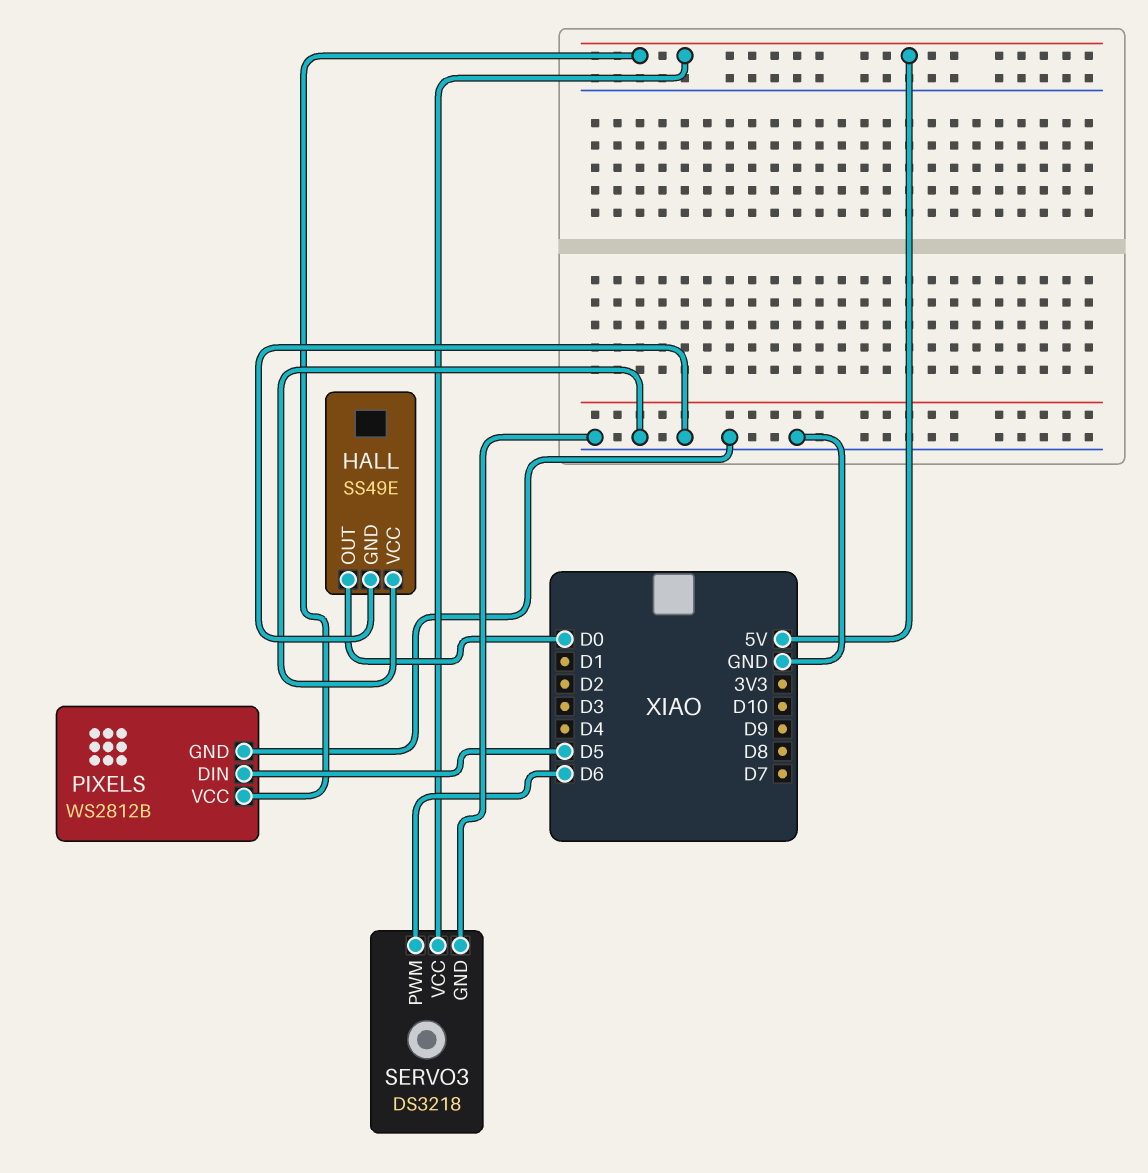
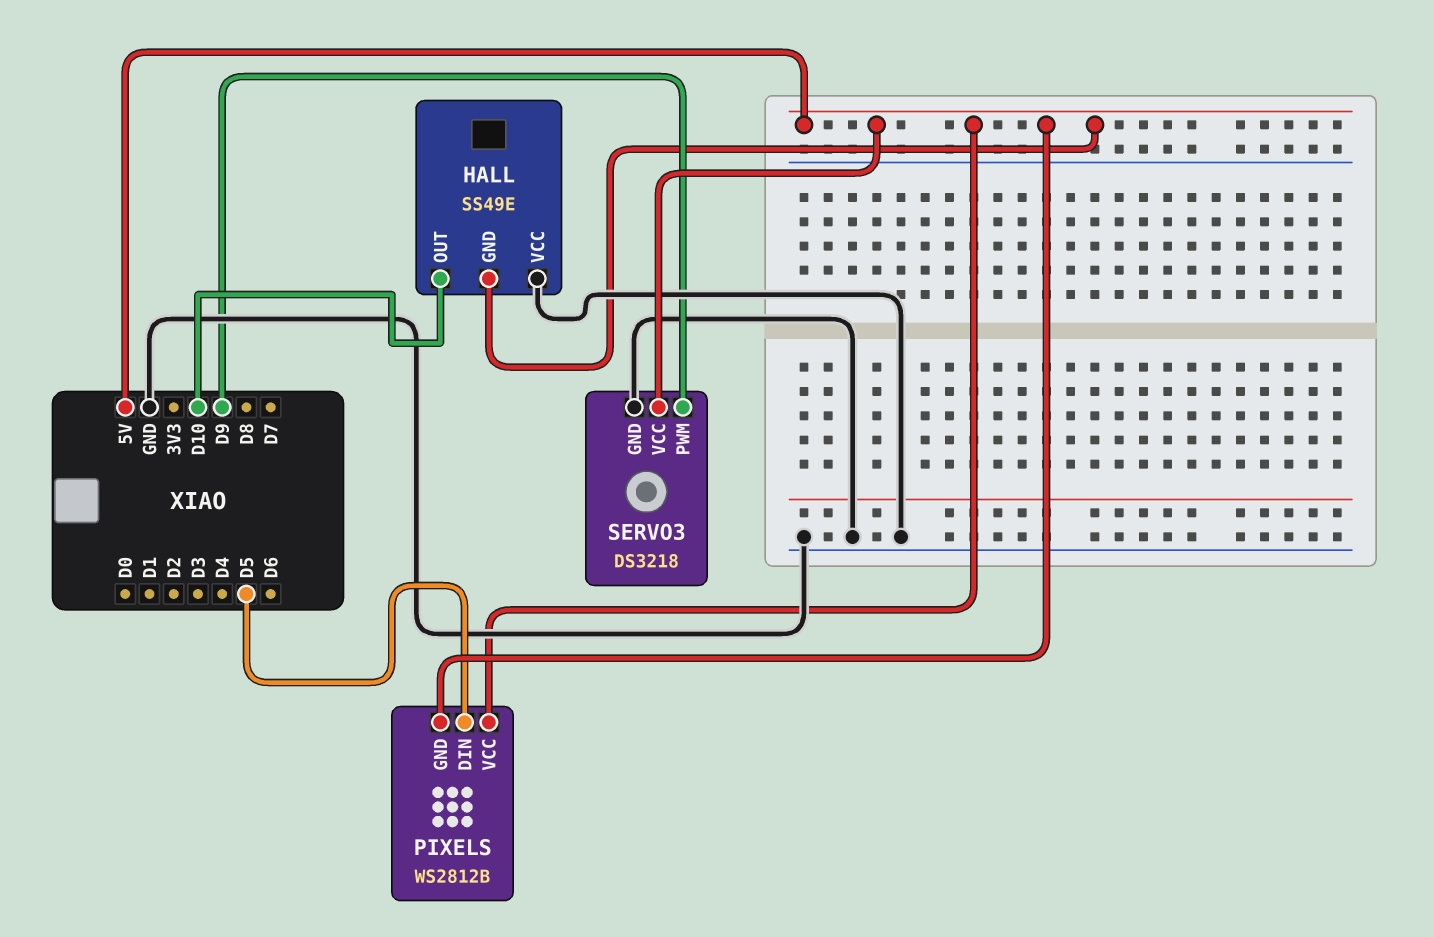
HALL pin GND: GND -> 5V
HALL pin OUT: D0 -> D10
PIXELS pin GND: GND -> 5V
SERVO3 pin PWM: D6 -> D9

